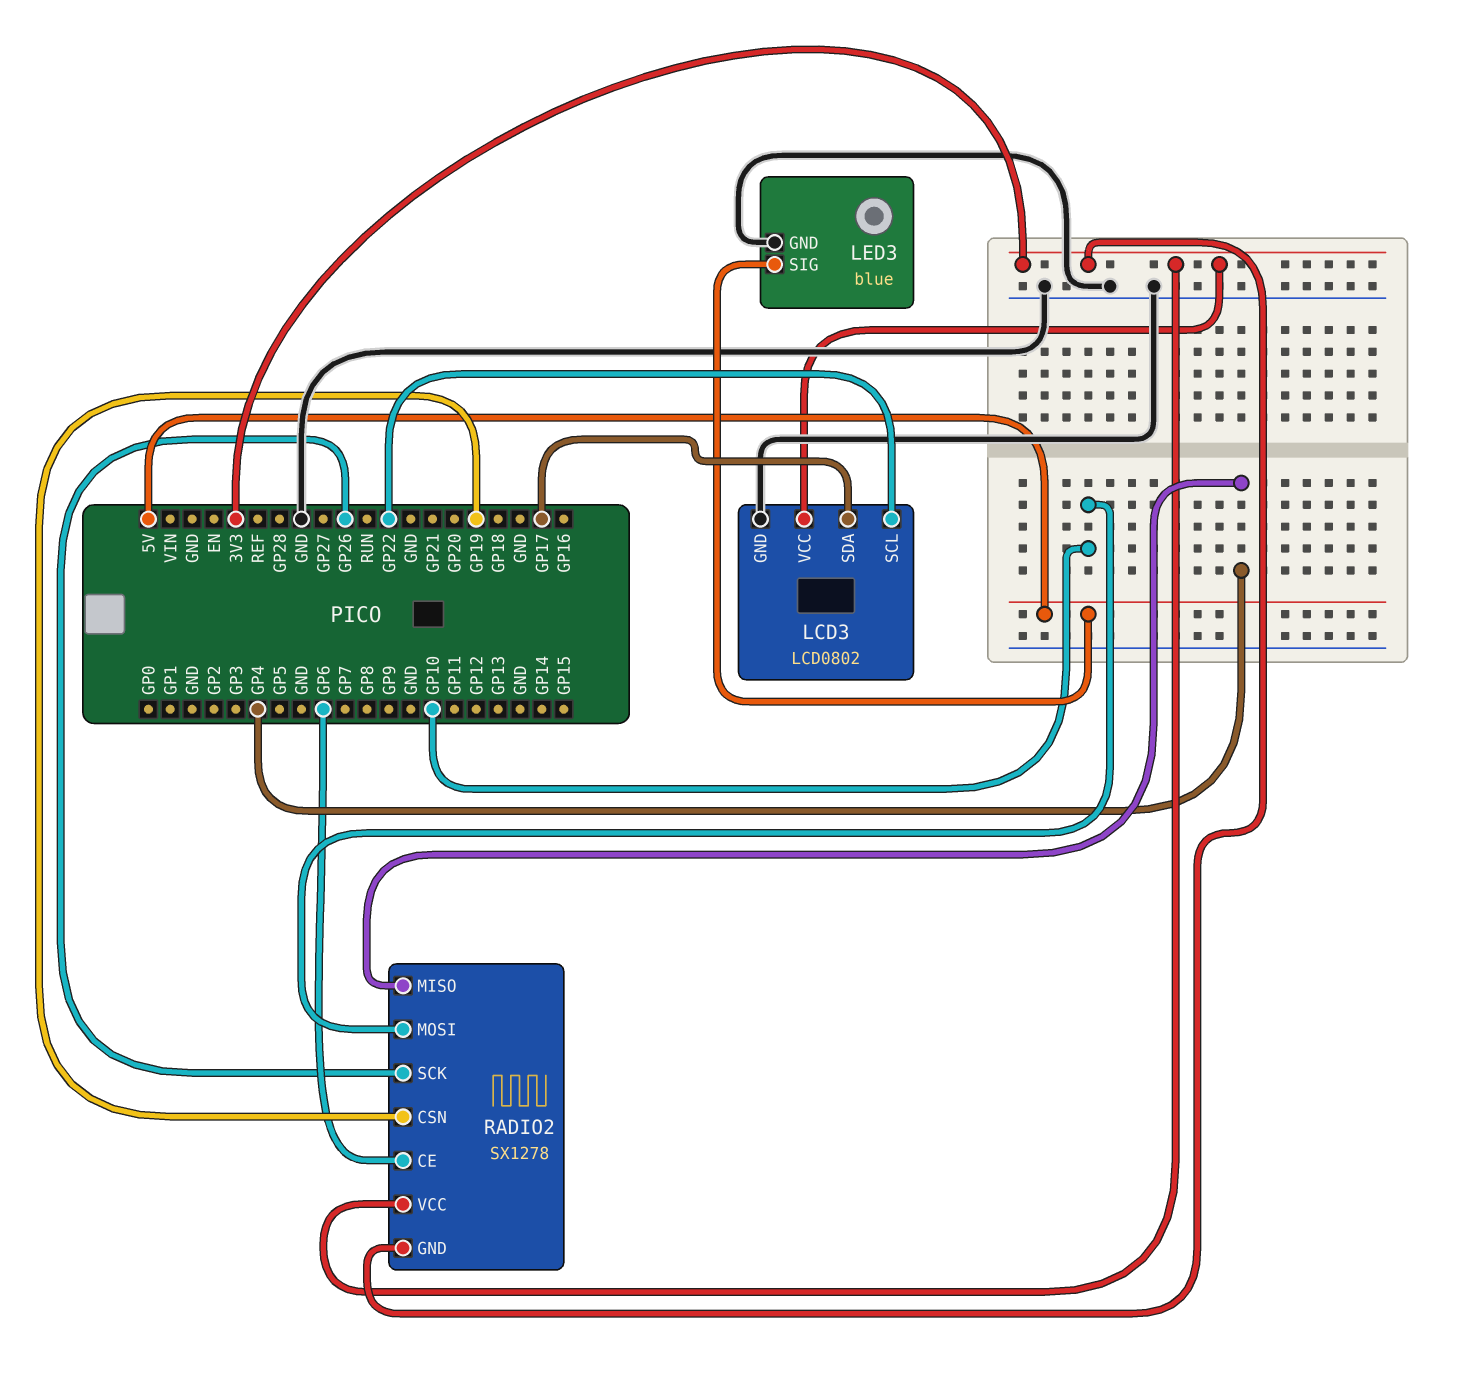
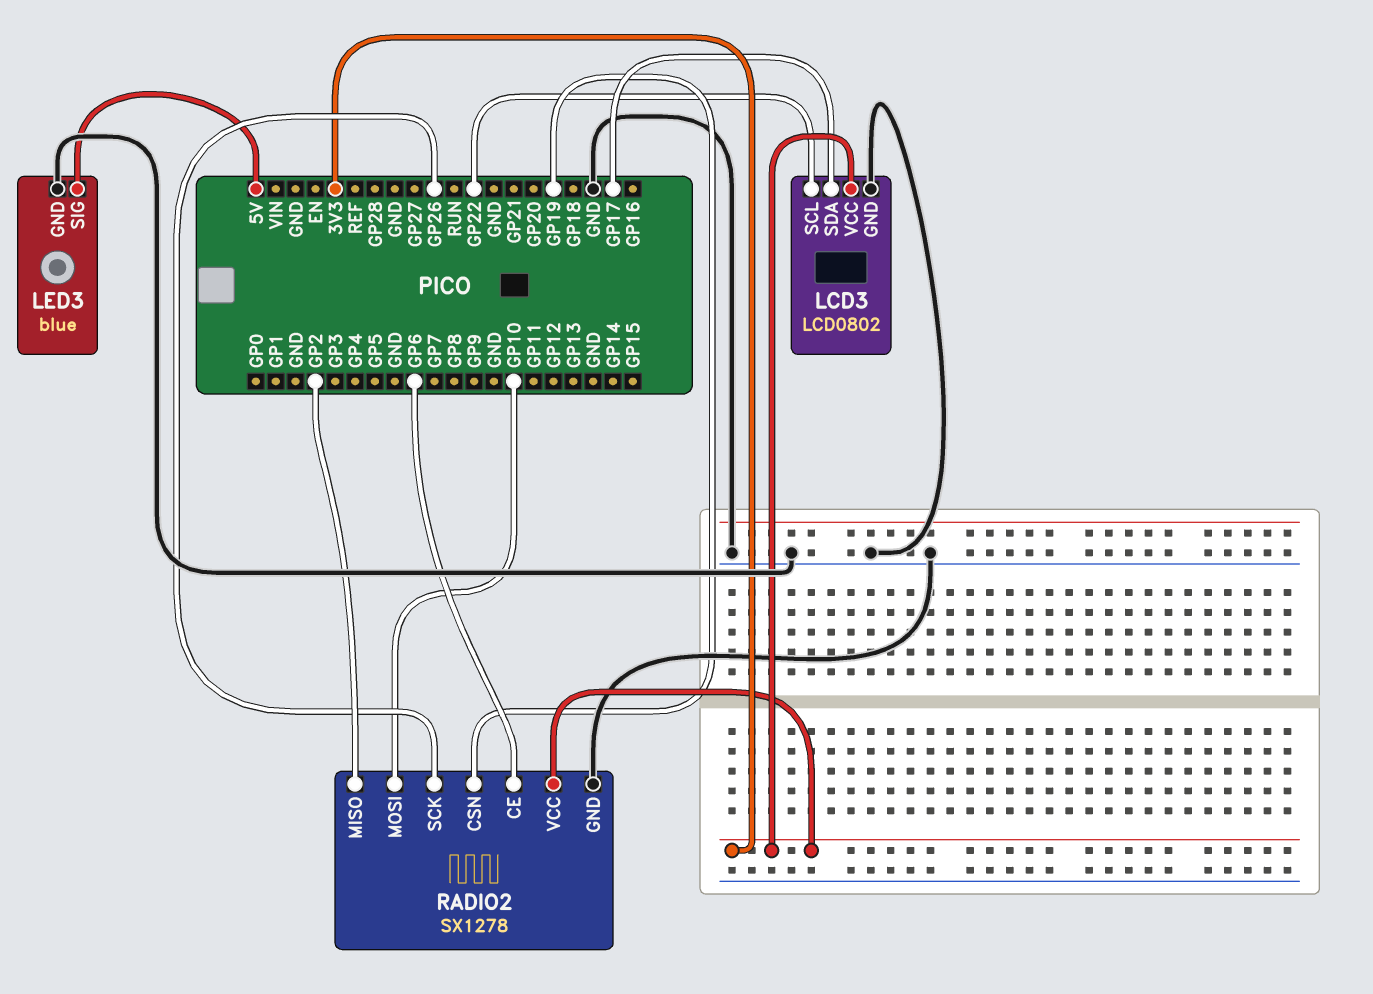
RADIO2 pin GND: 3V3 -> GND
RADIO2 pin MISO: GP4 -> GP2

